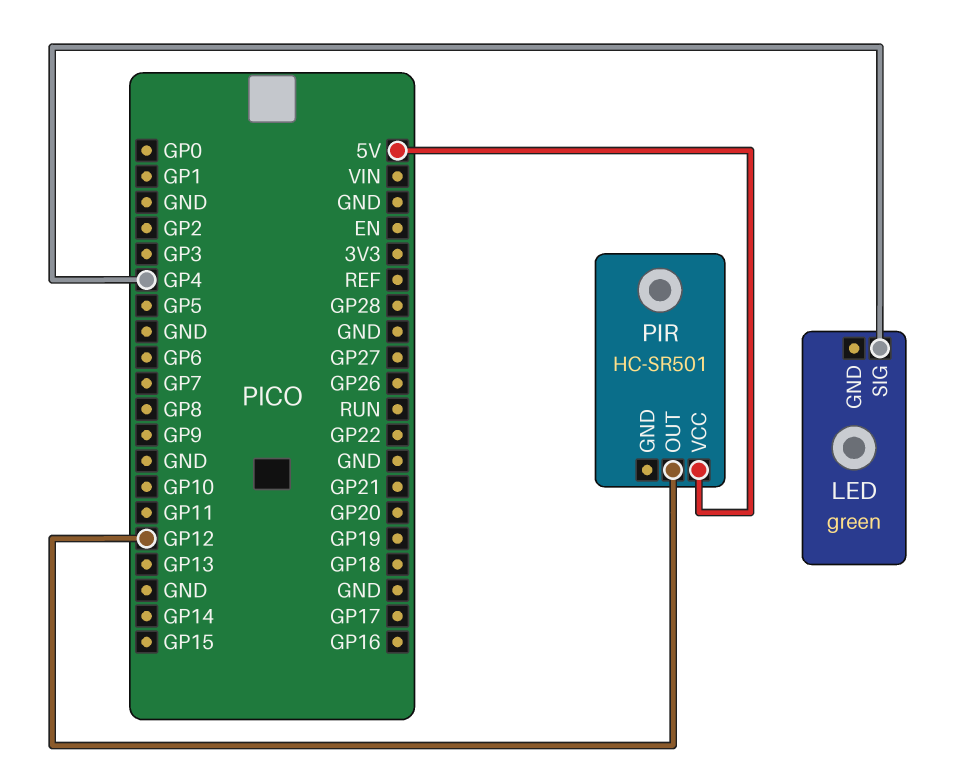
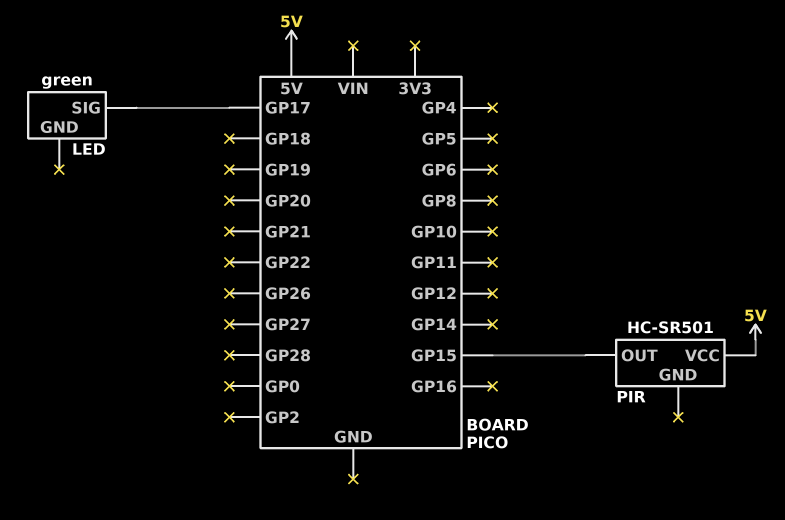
LED pin SIG: GP4 -> GP17
PIR pin OUT: GP12 -> GP15

